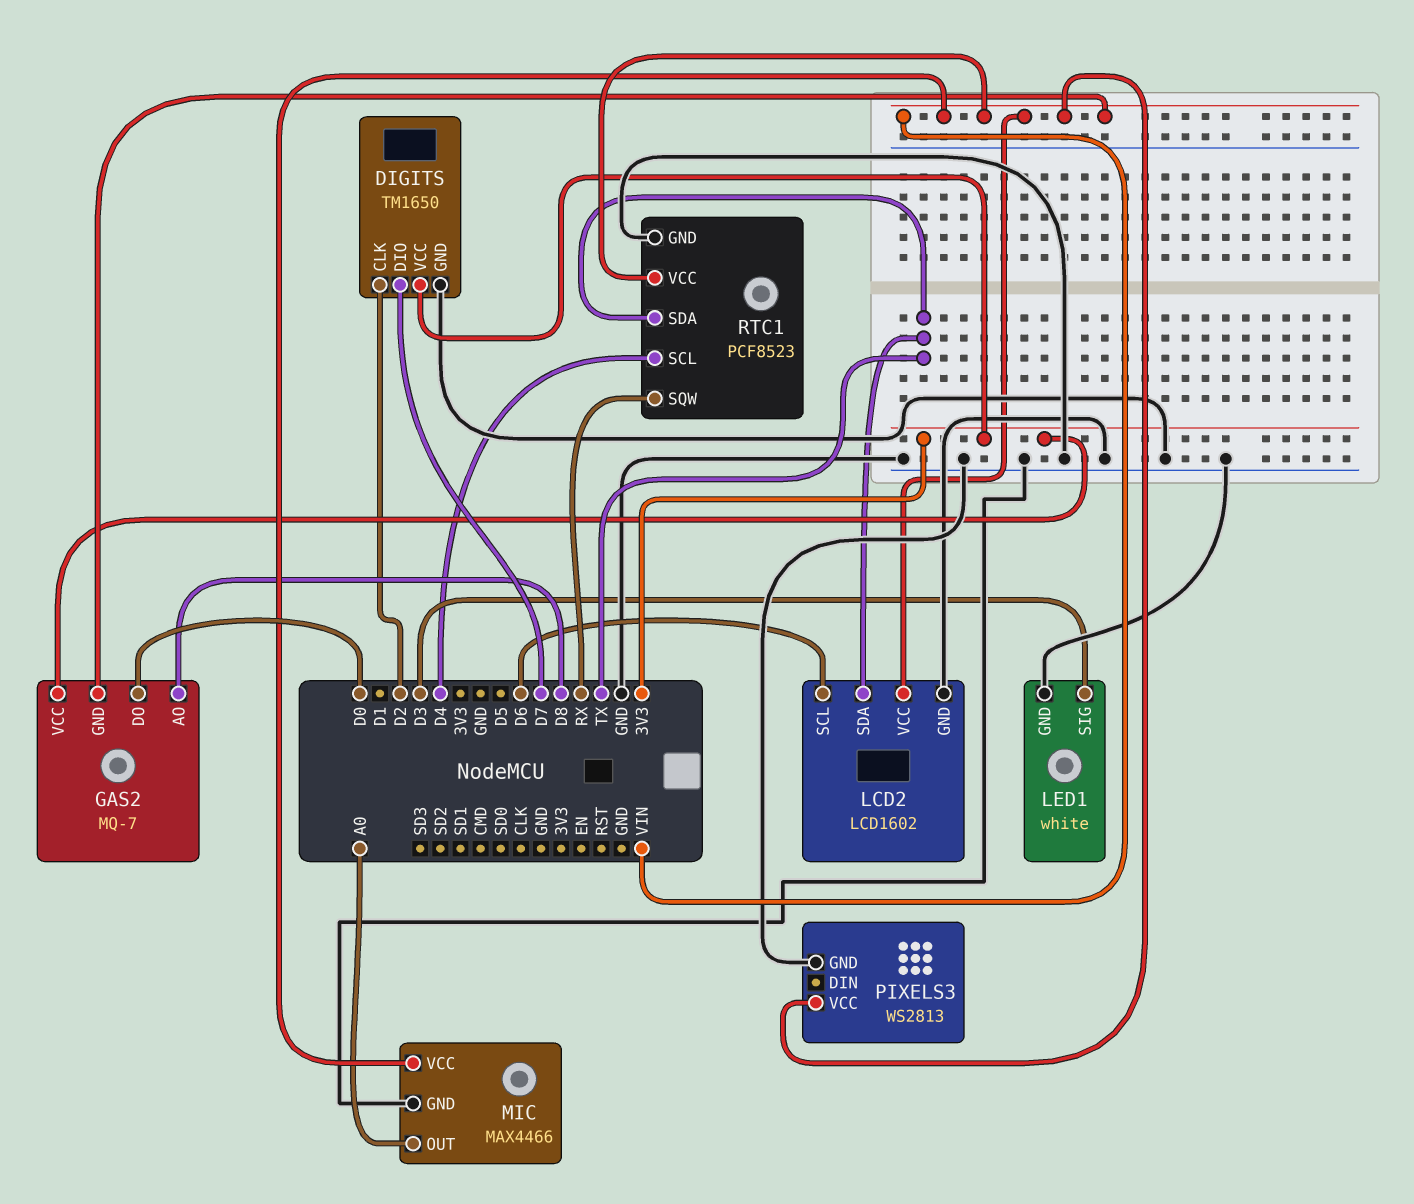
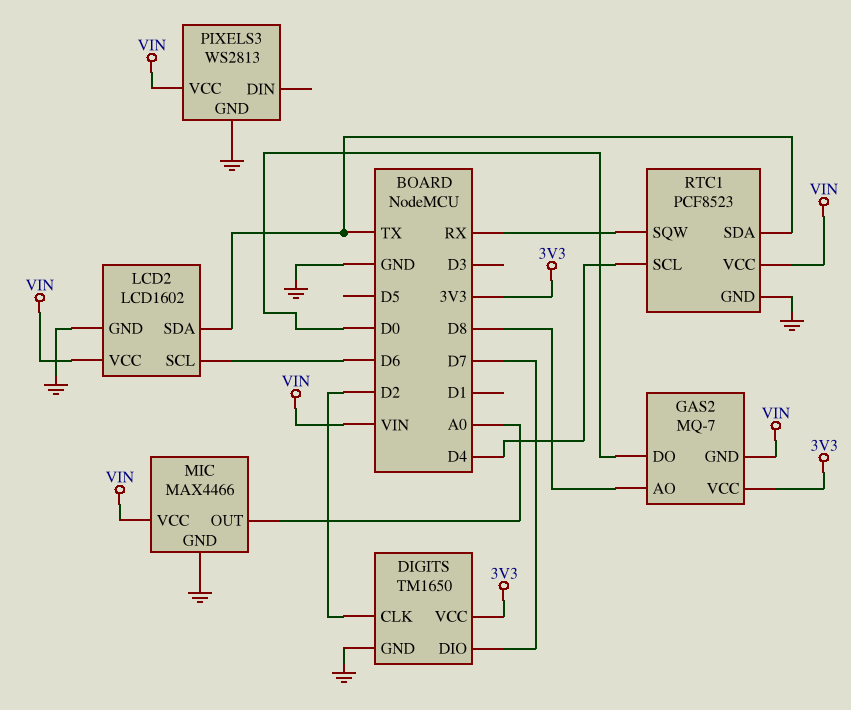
LED1: white -> none
LED1 pin GND: GND -> none
LED1 pin SIG: D3 -> none

